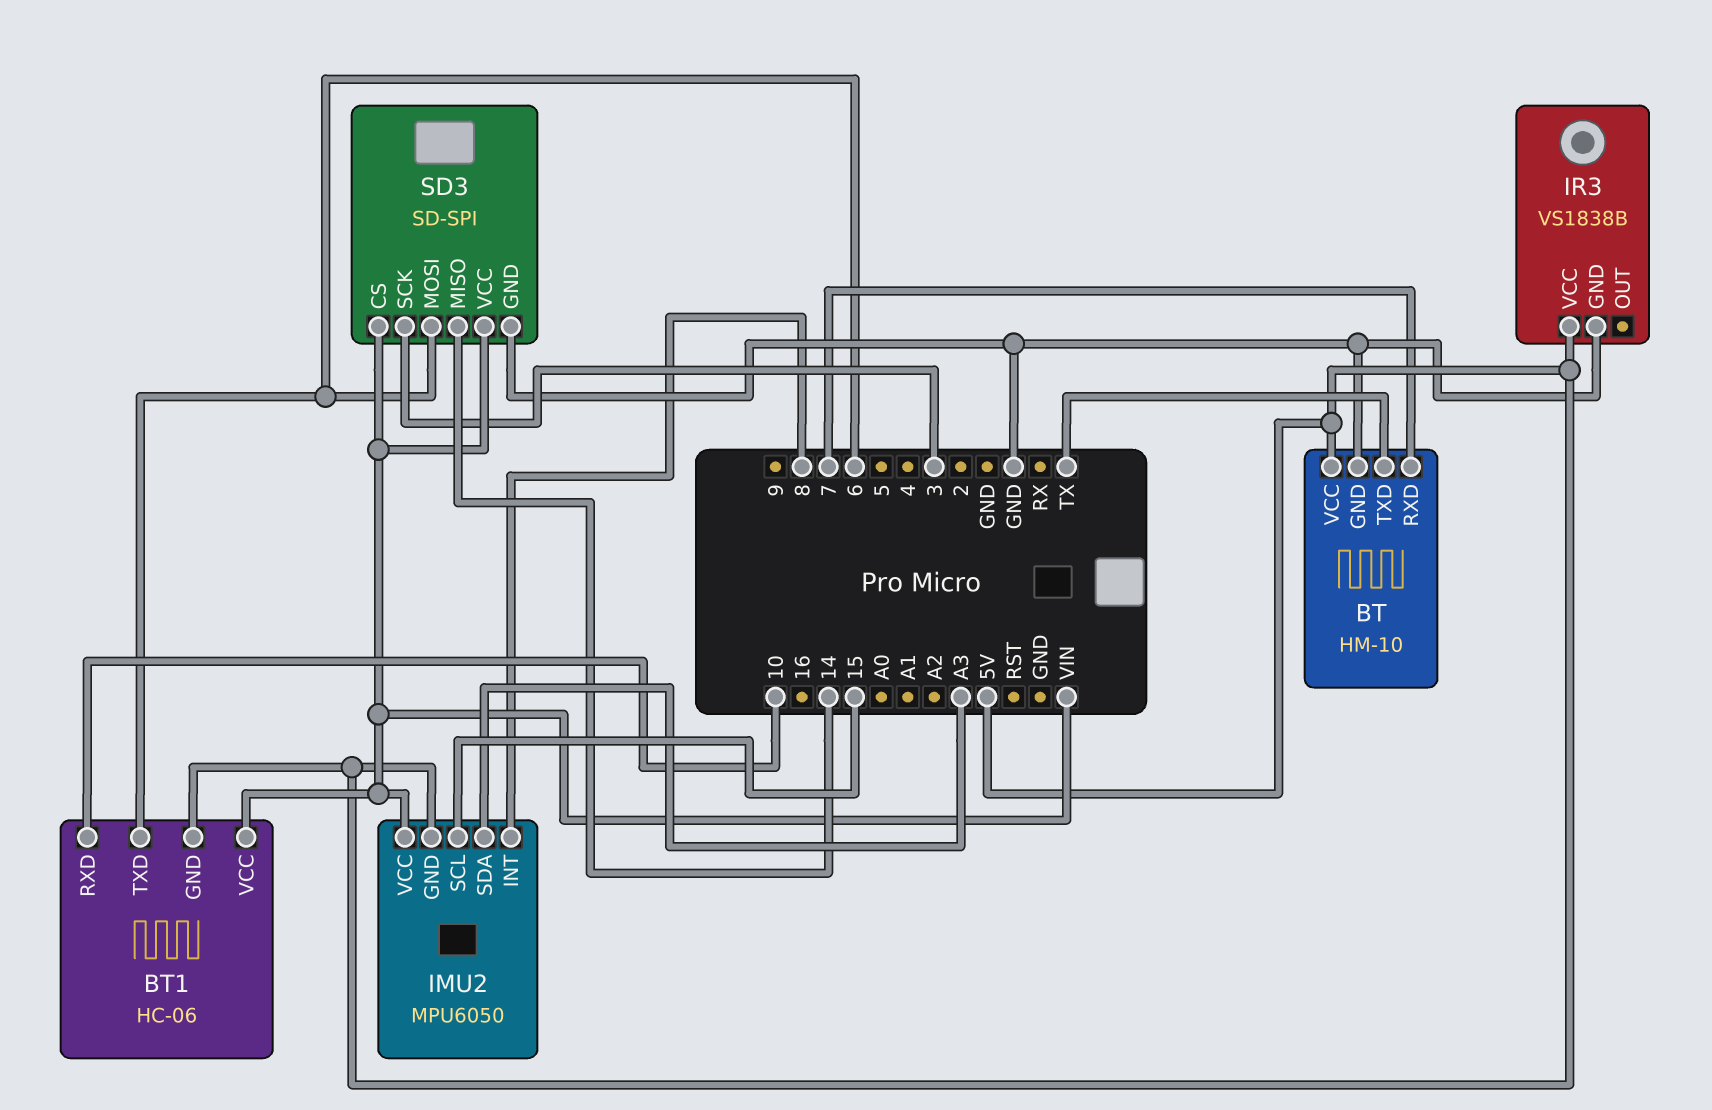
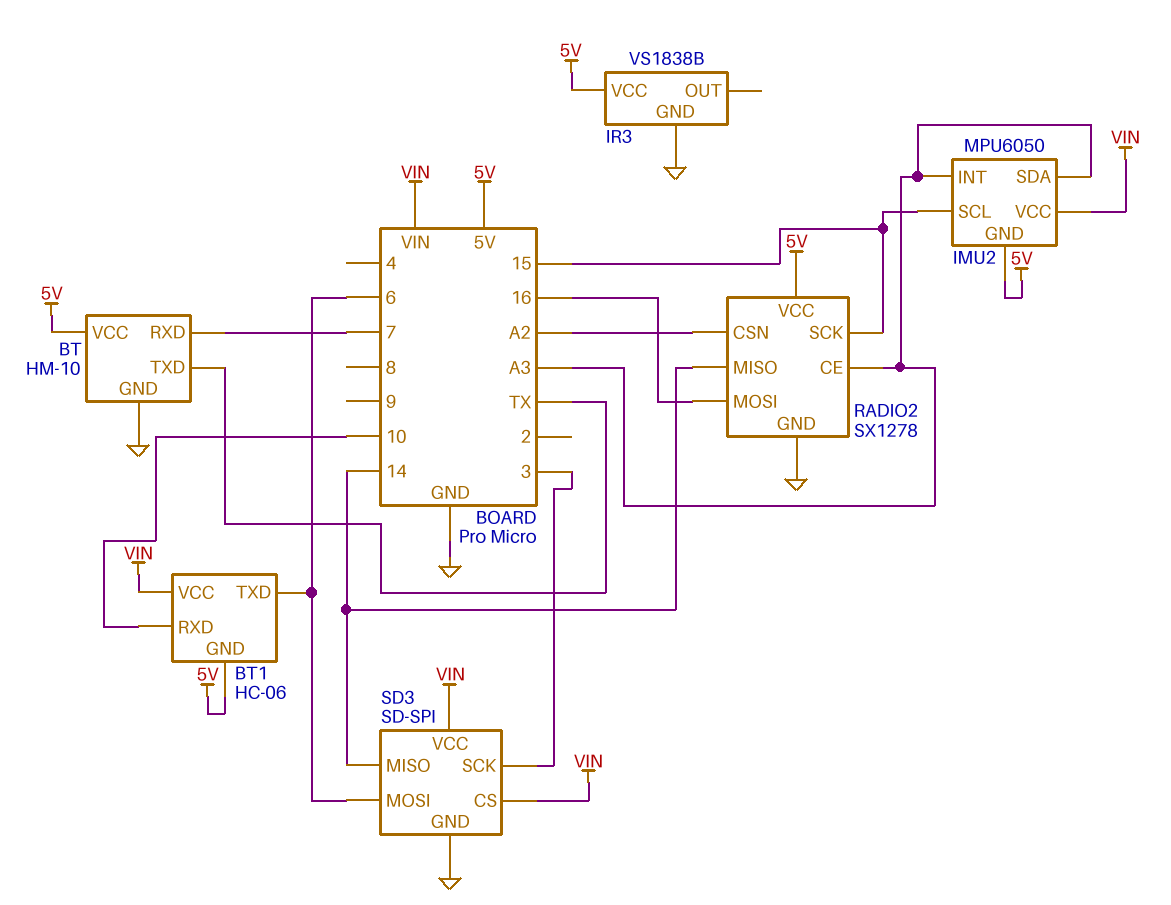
IMU2 pin INT: 8 -> A3
RADIO2: none -> SX1278
RADIO2 pin CE: none -> A3
RADIO2 pin CSN: none -> A2
RADIO2 pin GND: none -> GND
RADIO2 pin MISO: none -> 14
RADIO2 pin MOSI: none -> 16
RADIO2 pin SCK: none -> 15
RADIO2 pin VCC: none -> 5V

